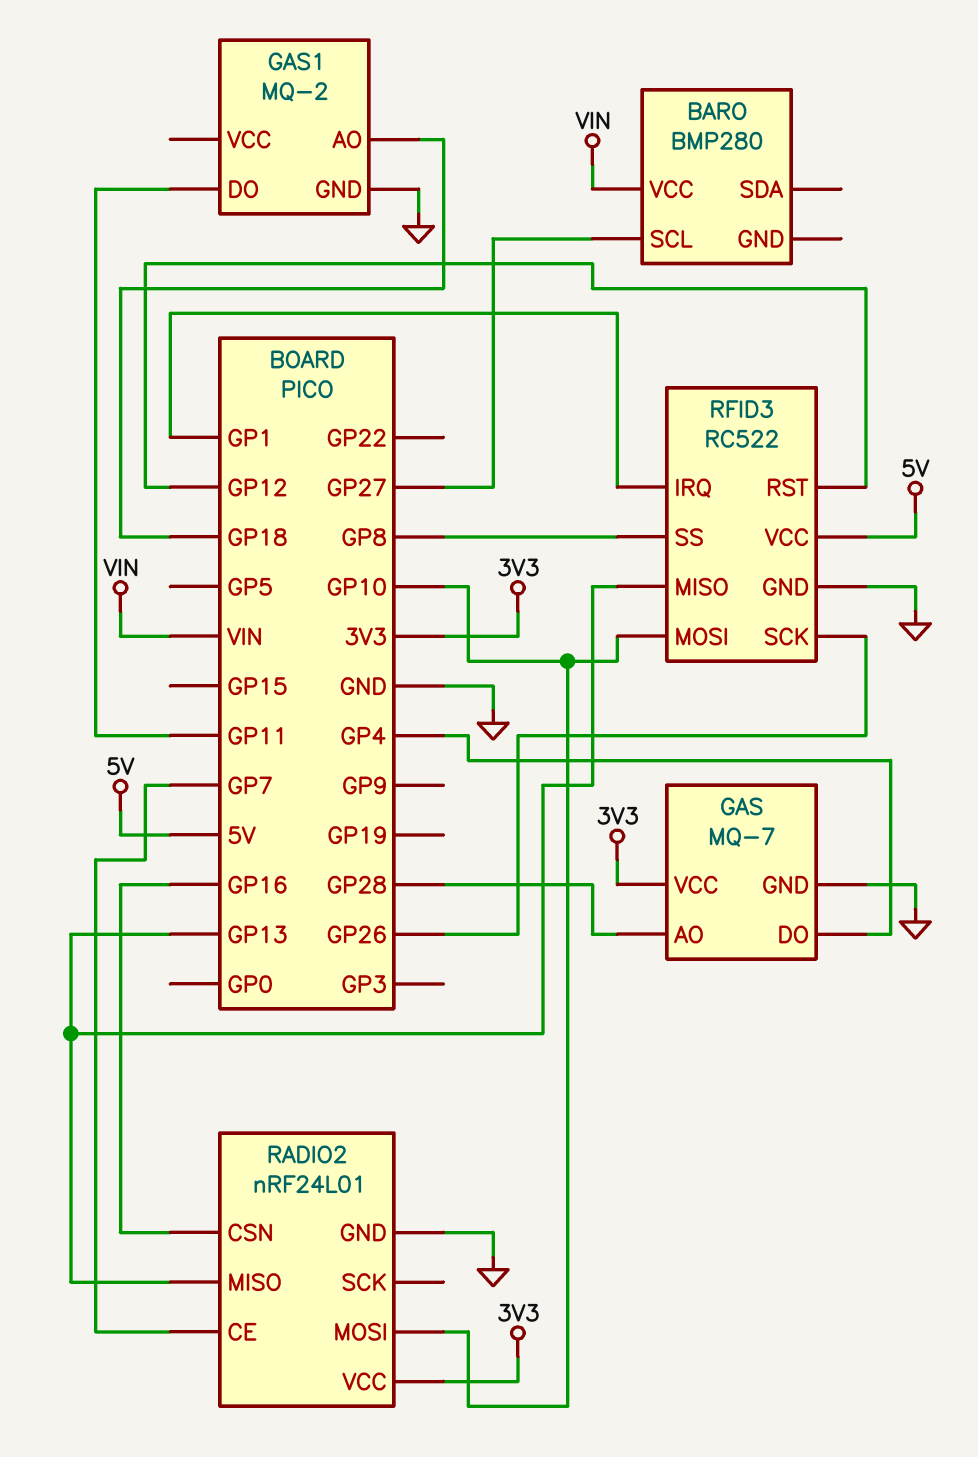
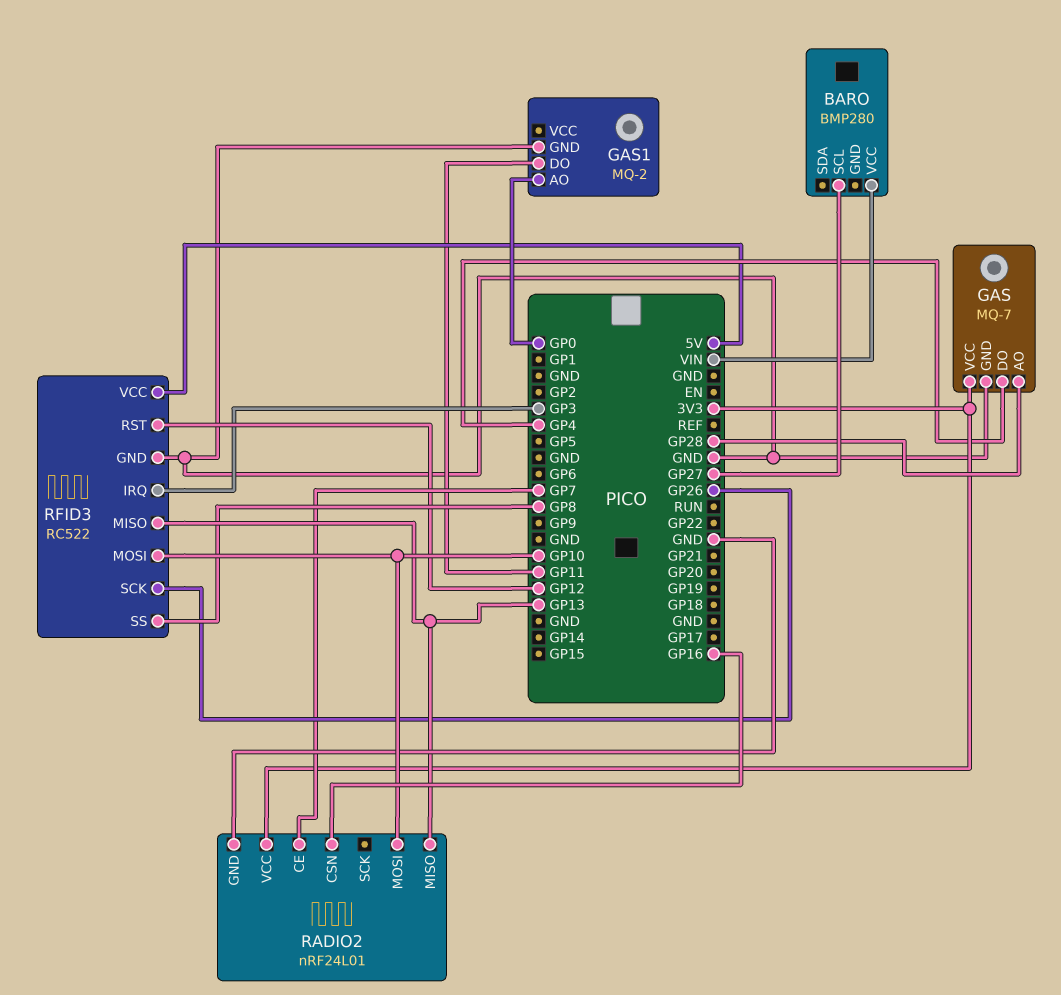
GAS1 pin AO: GP18 -> GP0
RFID3 pin IRQ: GP1 -> GP3

